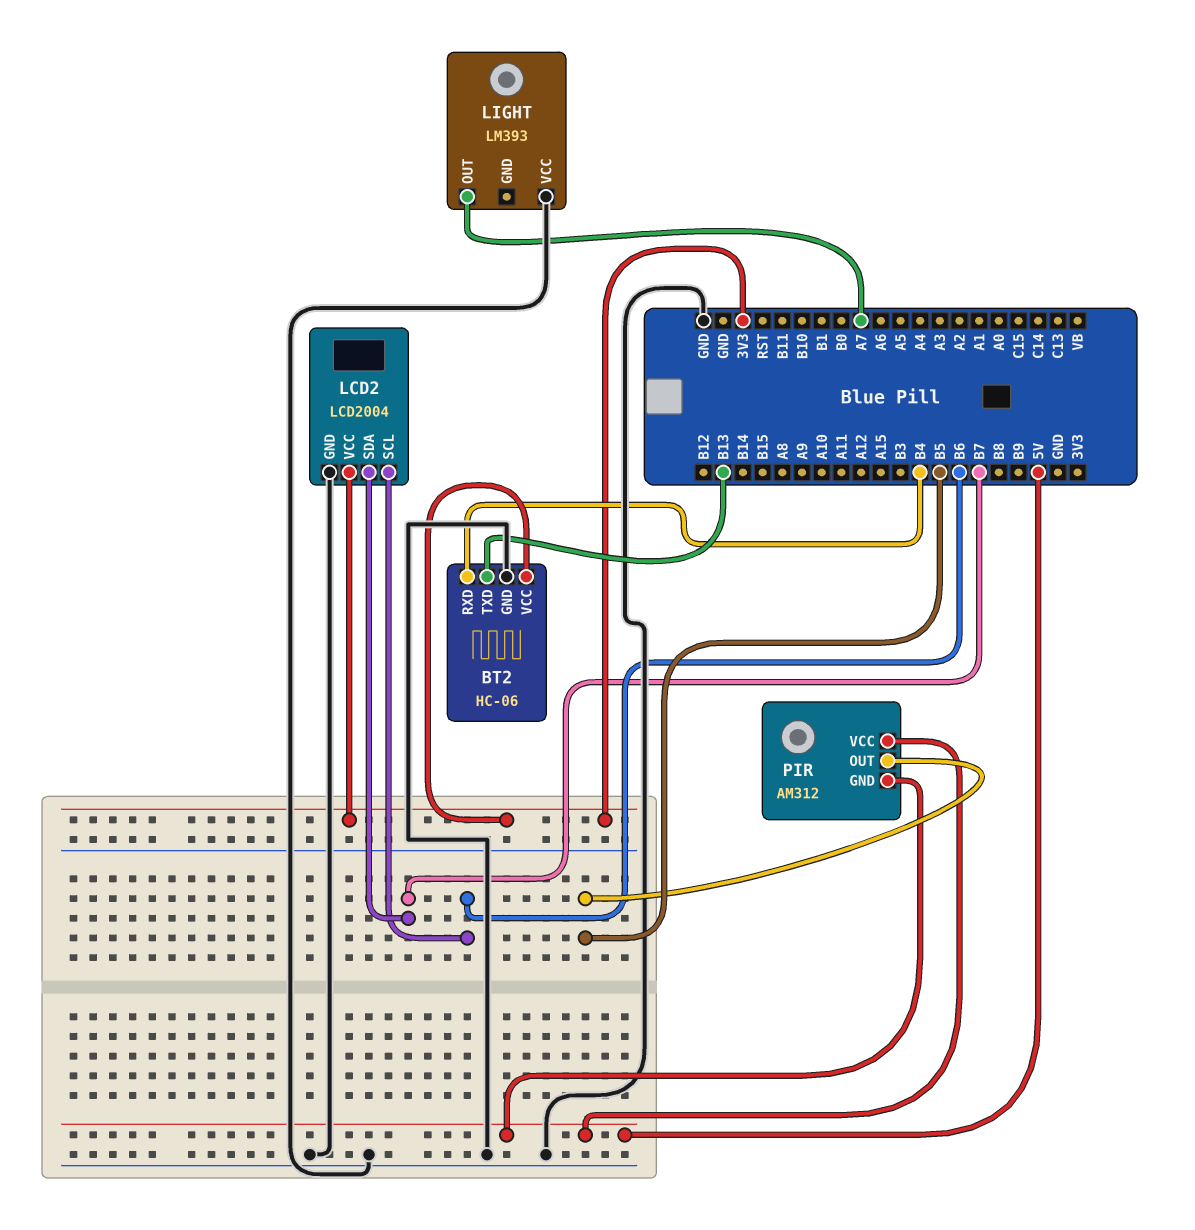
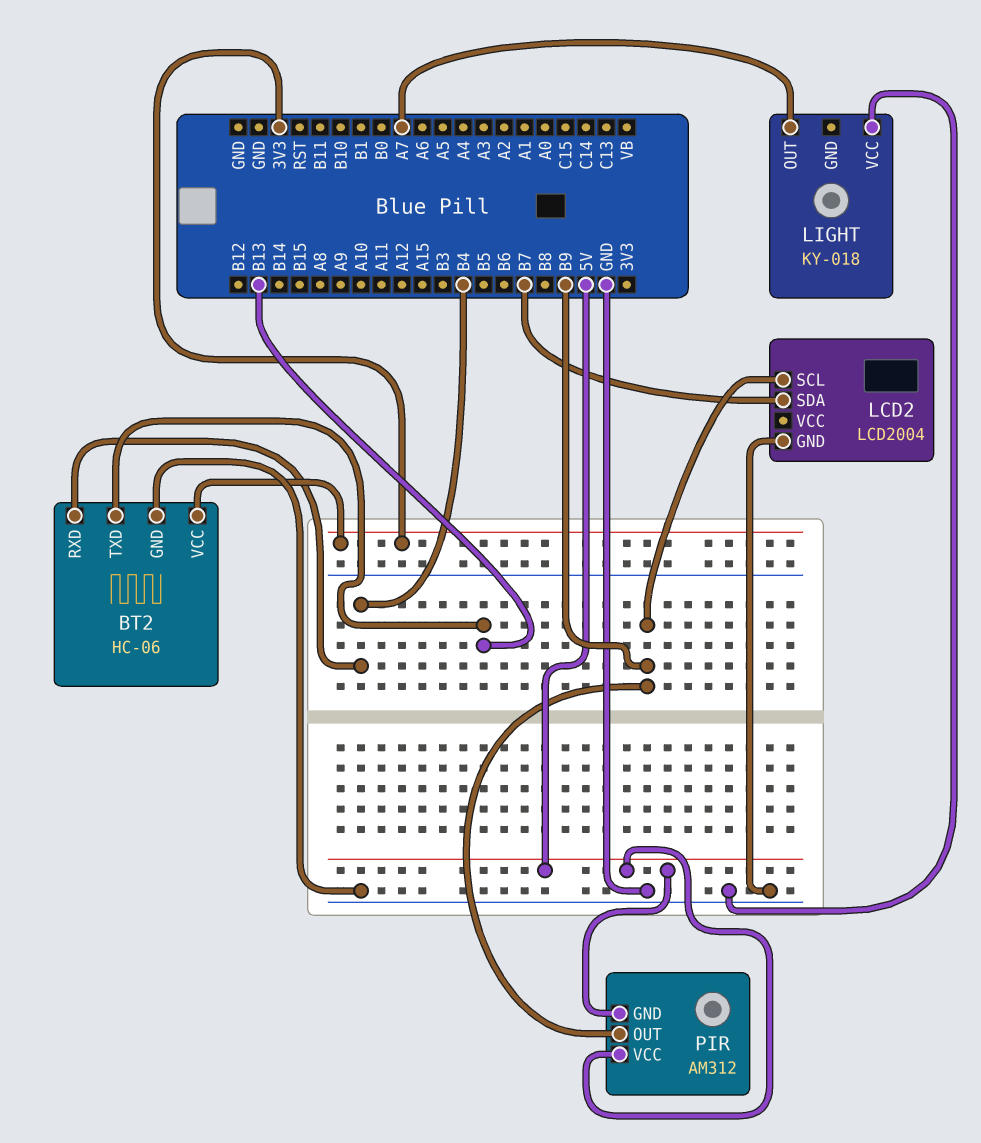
LCD2 pin SCL: B6 -> B9
LCD2 pin VCC: 3V3 -> none
LIGHT: LM393 -> KY-018
PIR pin OUT: B5 -> B9

